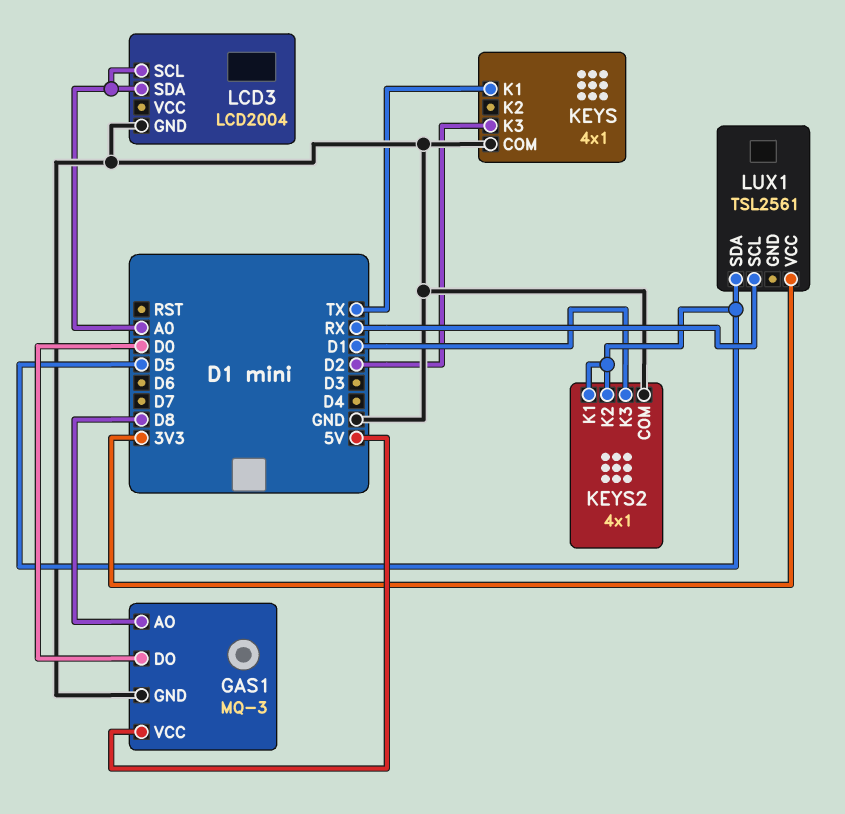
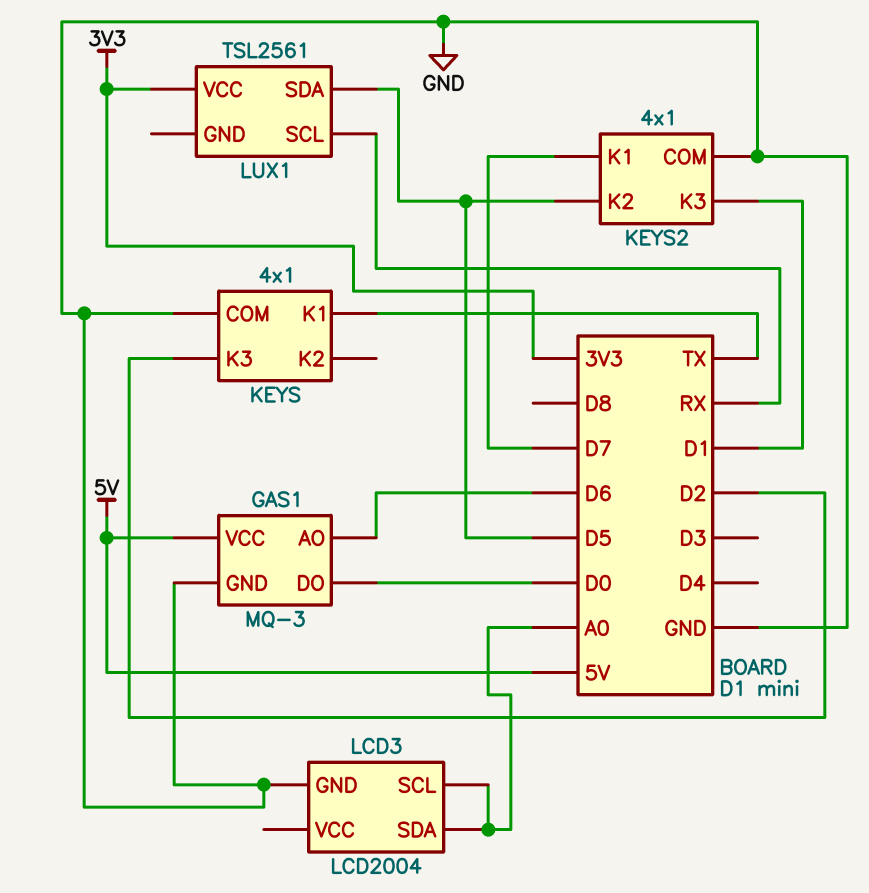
GAS1 pin AO: D8 -> D6
KEYS2 pin K1: D5 -> D7

